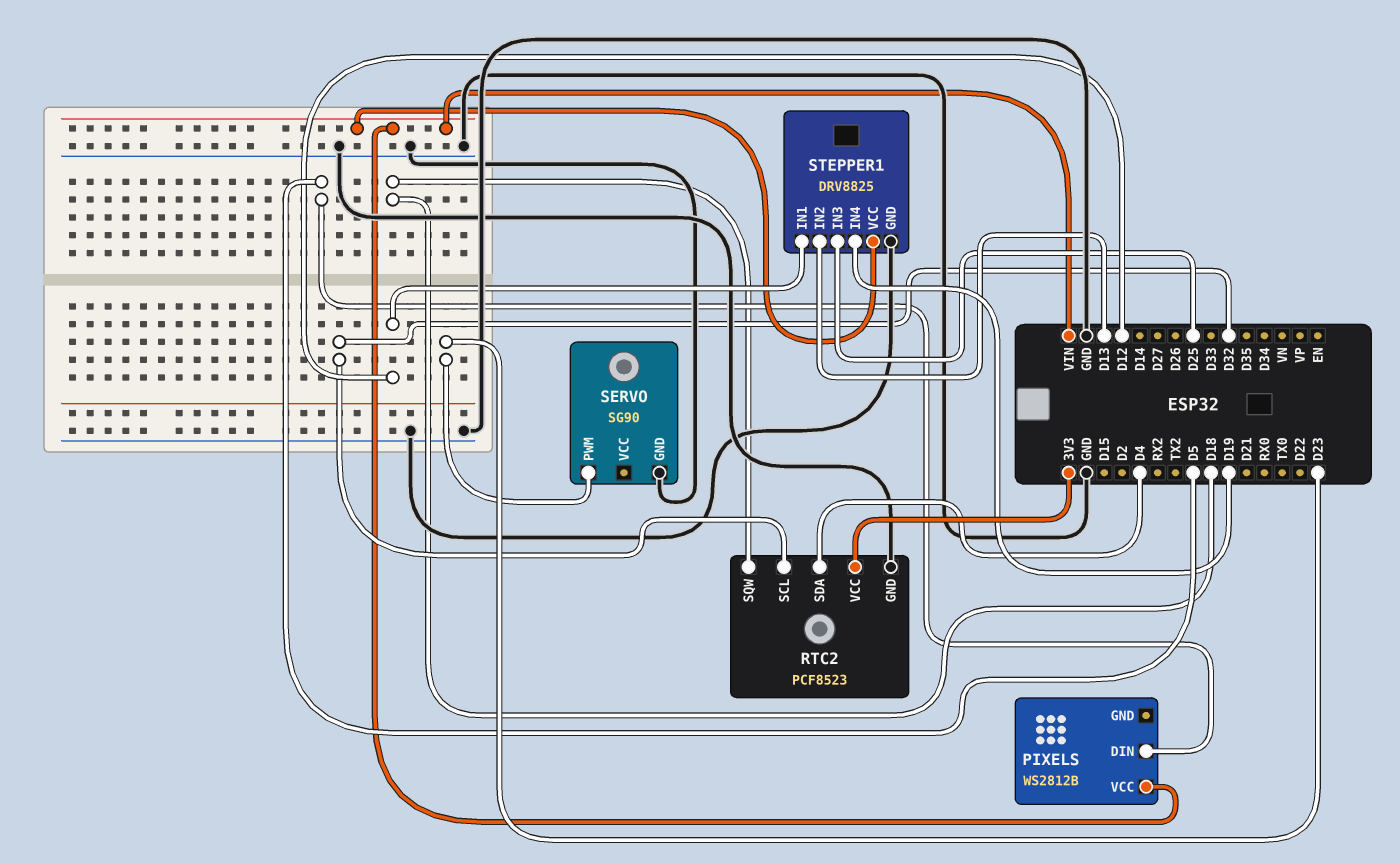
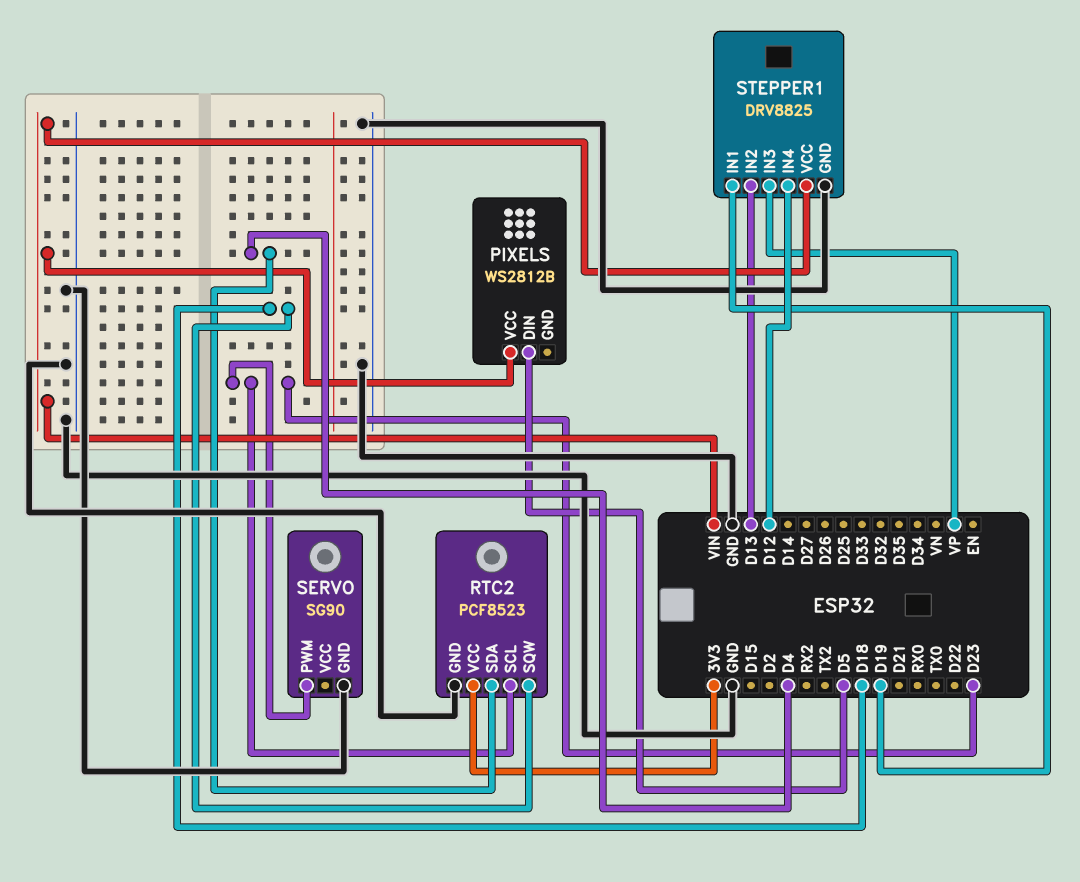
RTC2 pin SCL: D32 -> D23
STEPPER1 pin IN1: D12 -> D19
STEPPER1 pin IN3: D25 -> VP
STEPPER1 pin IN4: D19 -> D12

